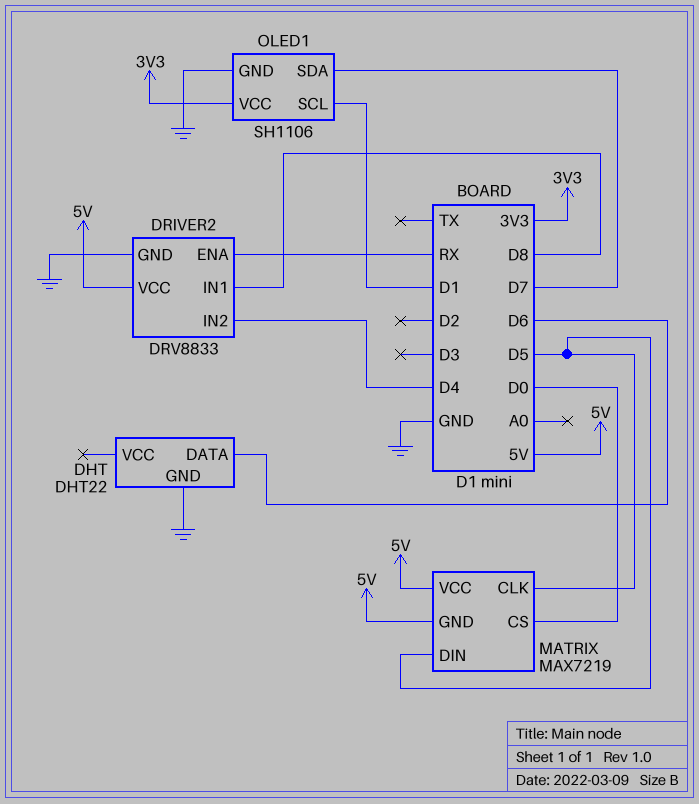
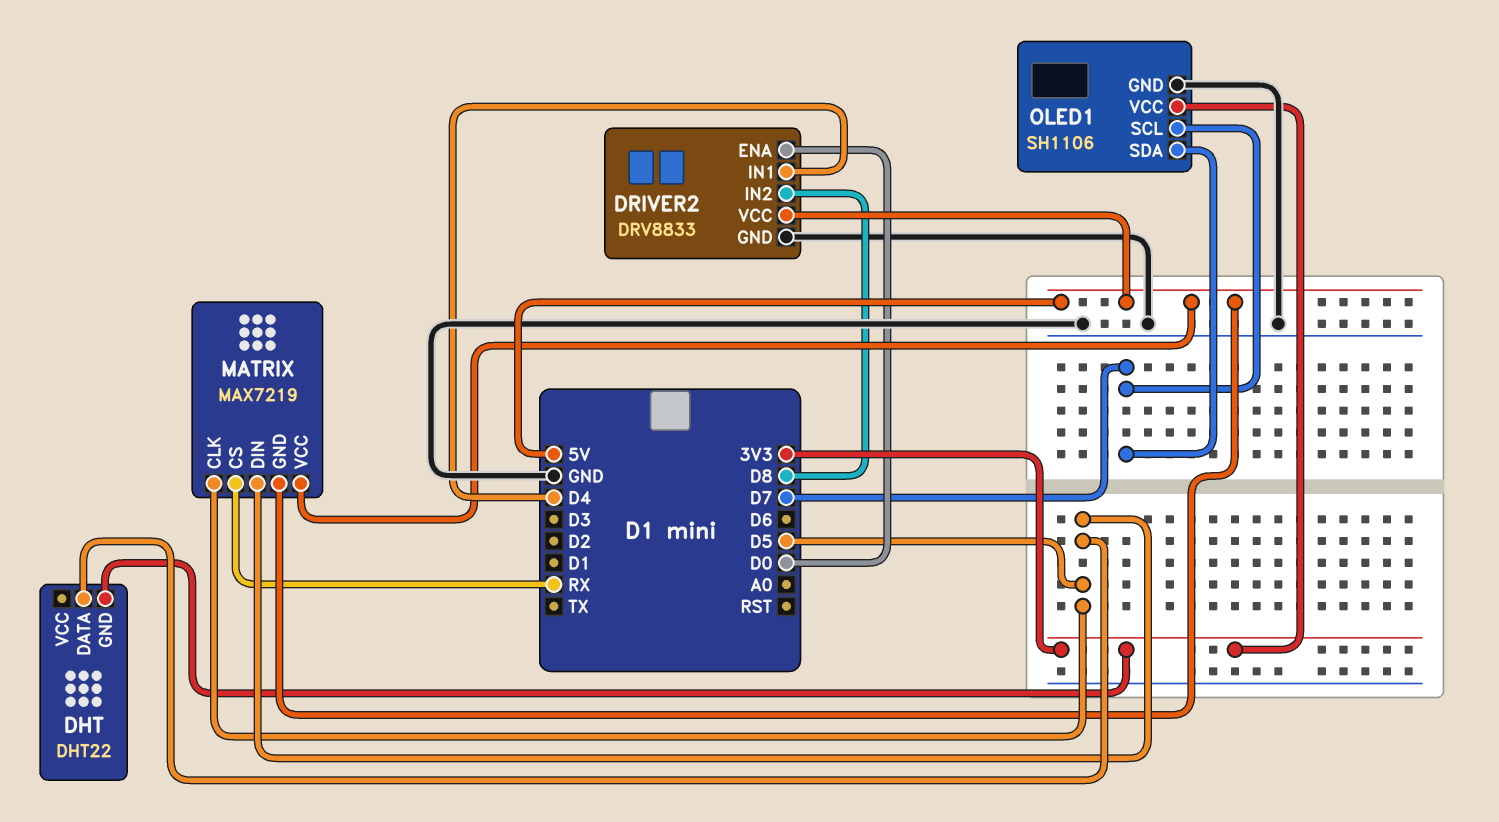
DHT pin DATA: D6 -> D5
DHT pin GND: GND -> 3V3
DRIVER2 pin ENA: RX -> D0
DRIVER2 pin IN1: D8 -> D4
DRIVER2 pin IN2: D4 -> D8
MATRIX pin CS: D0 -> RX
OLED1 pin SCL: D1 -> D7

